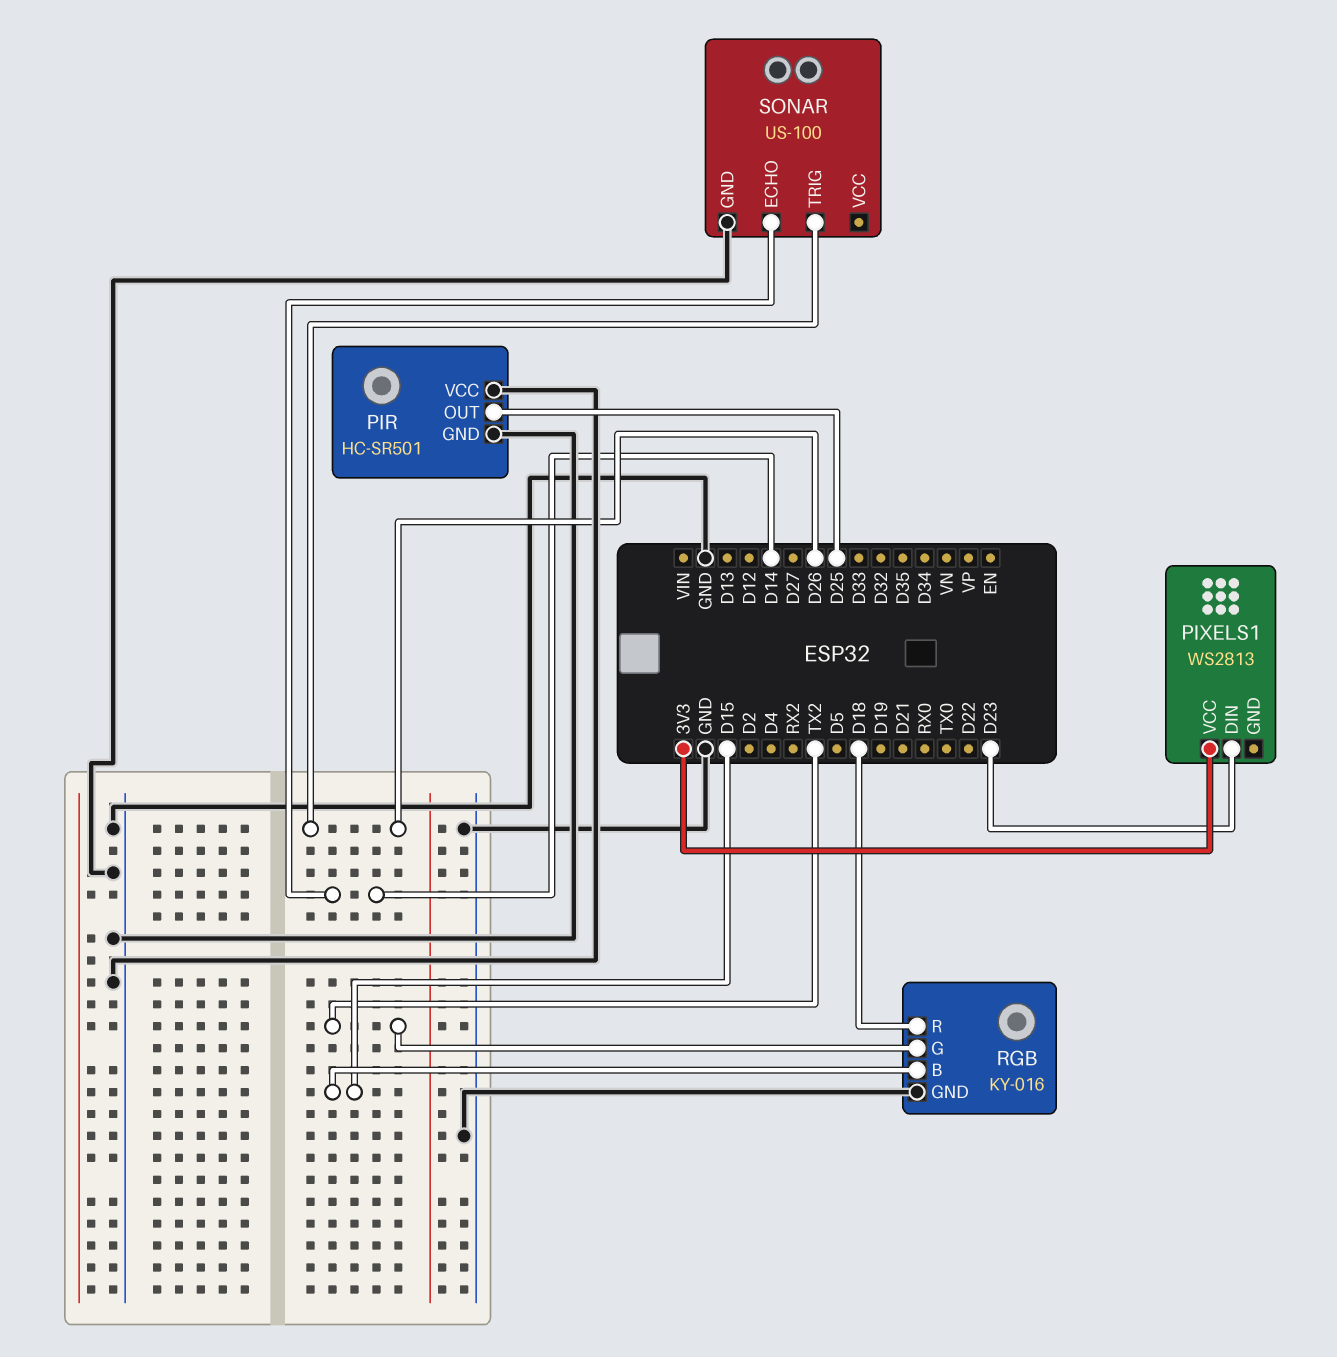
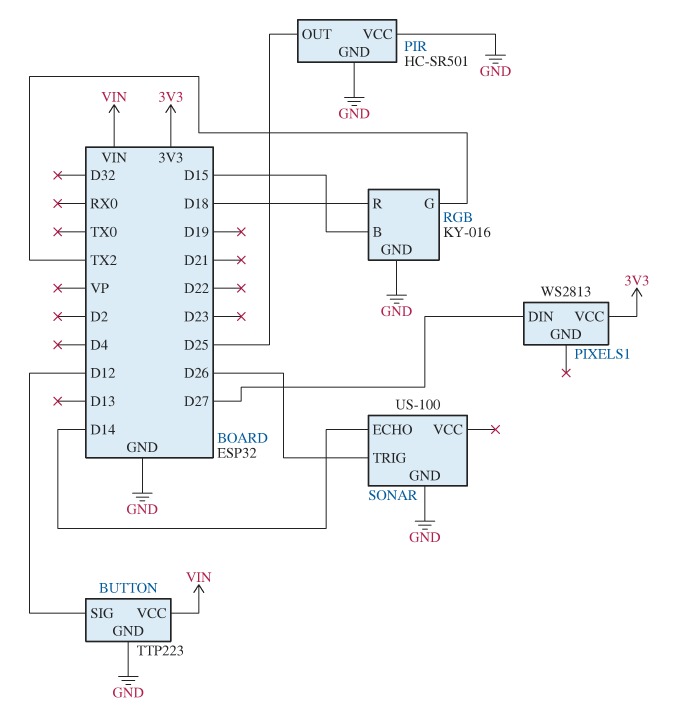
BUTTON: none -> TTP223
BUTTON pin GND: none -> GND
BUTTON pin SIG: none -> D12
BUTTON pin VCC: none -> VIN
PIXELS1 pin DIN: D23 -> D27

